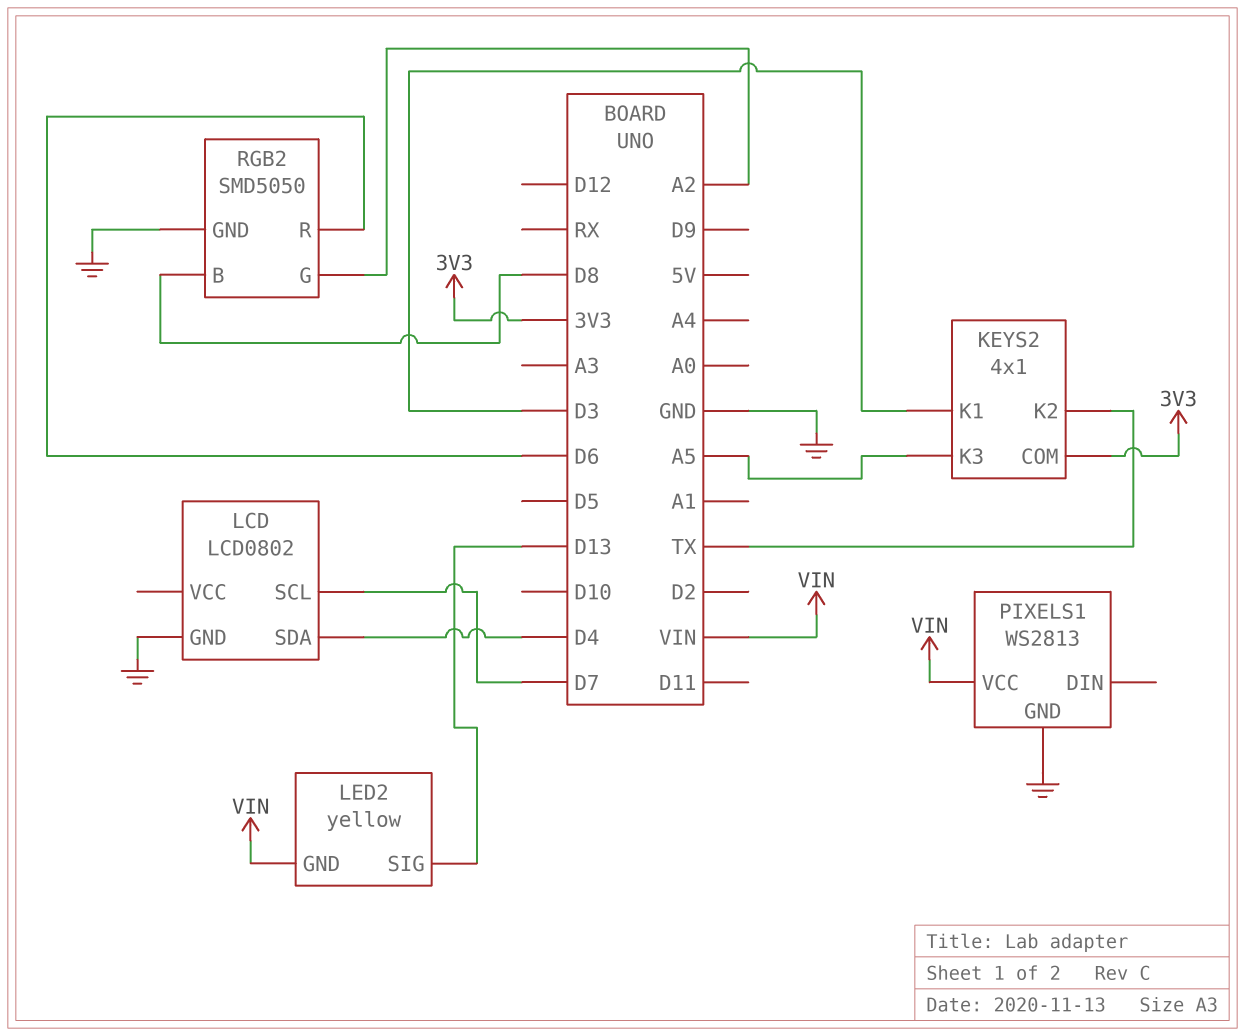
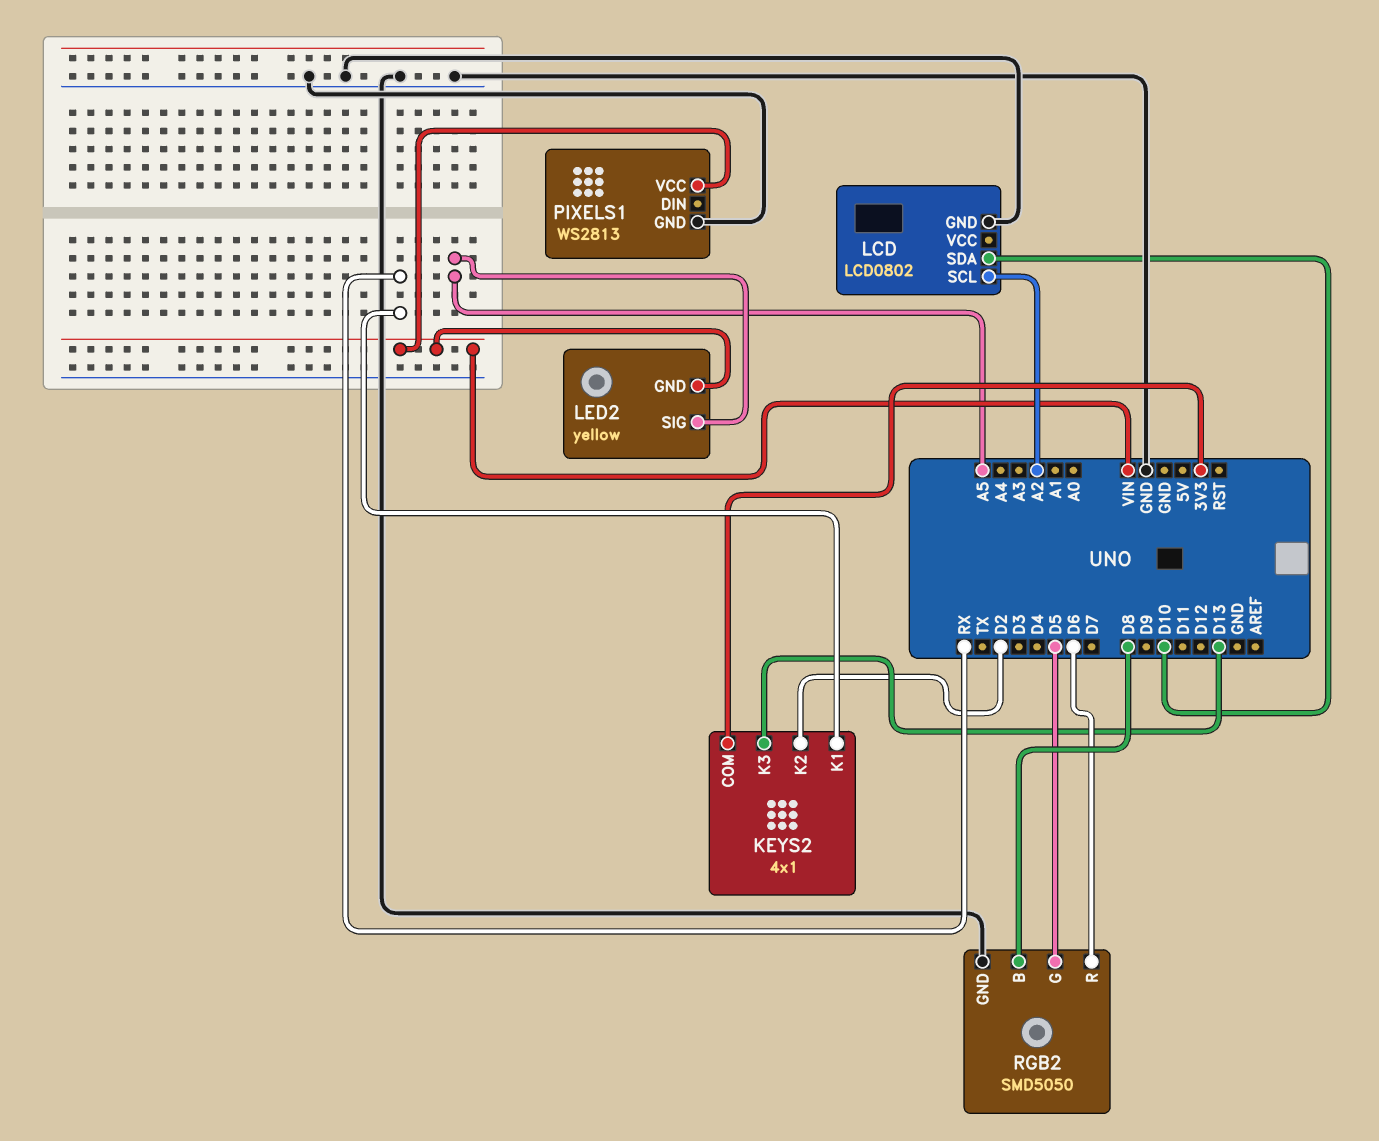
KEYS2 pin K1: D3 -> RX
KEYS2 pin K2: TX -> D2
KEYS2 pin K3: A5 -> D13
LCD pin SCL: D7 -> A2
LCD pin SDA: D4 -> D10
LED2 pin SIG: D13 -> A5
RGB2 pin G: A2 -> D5

